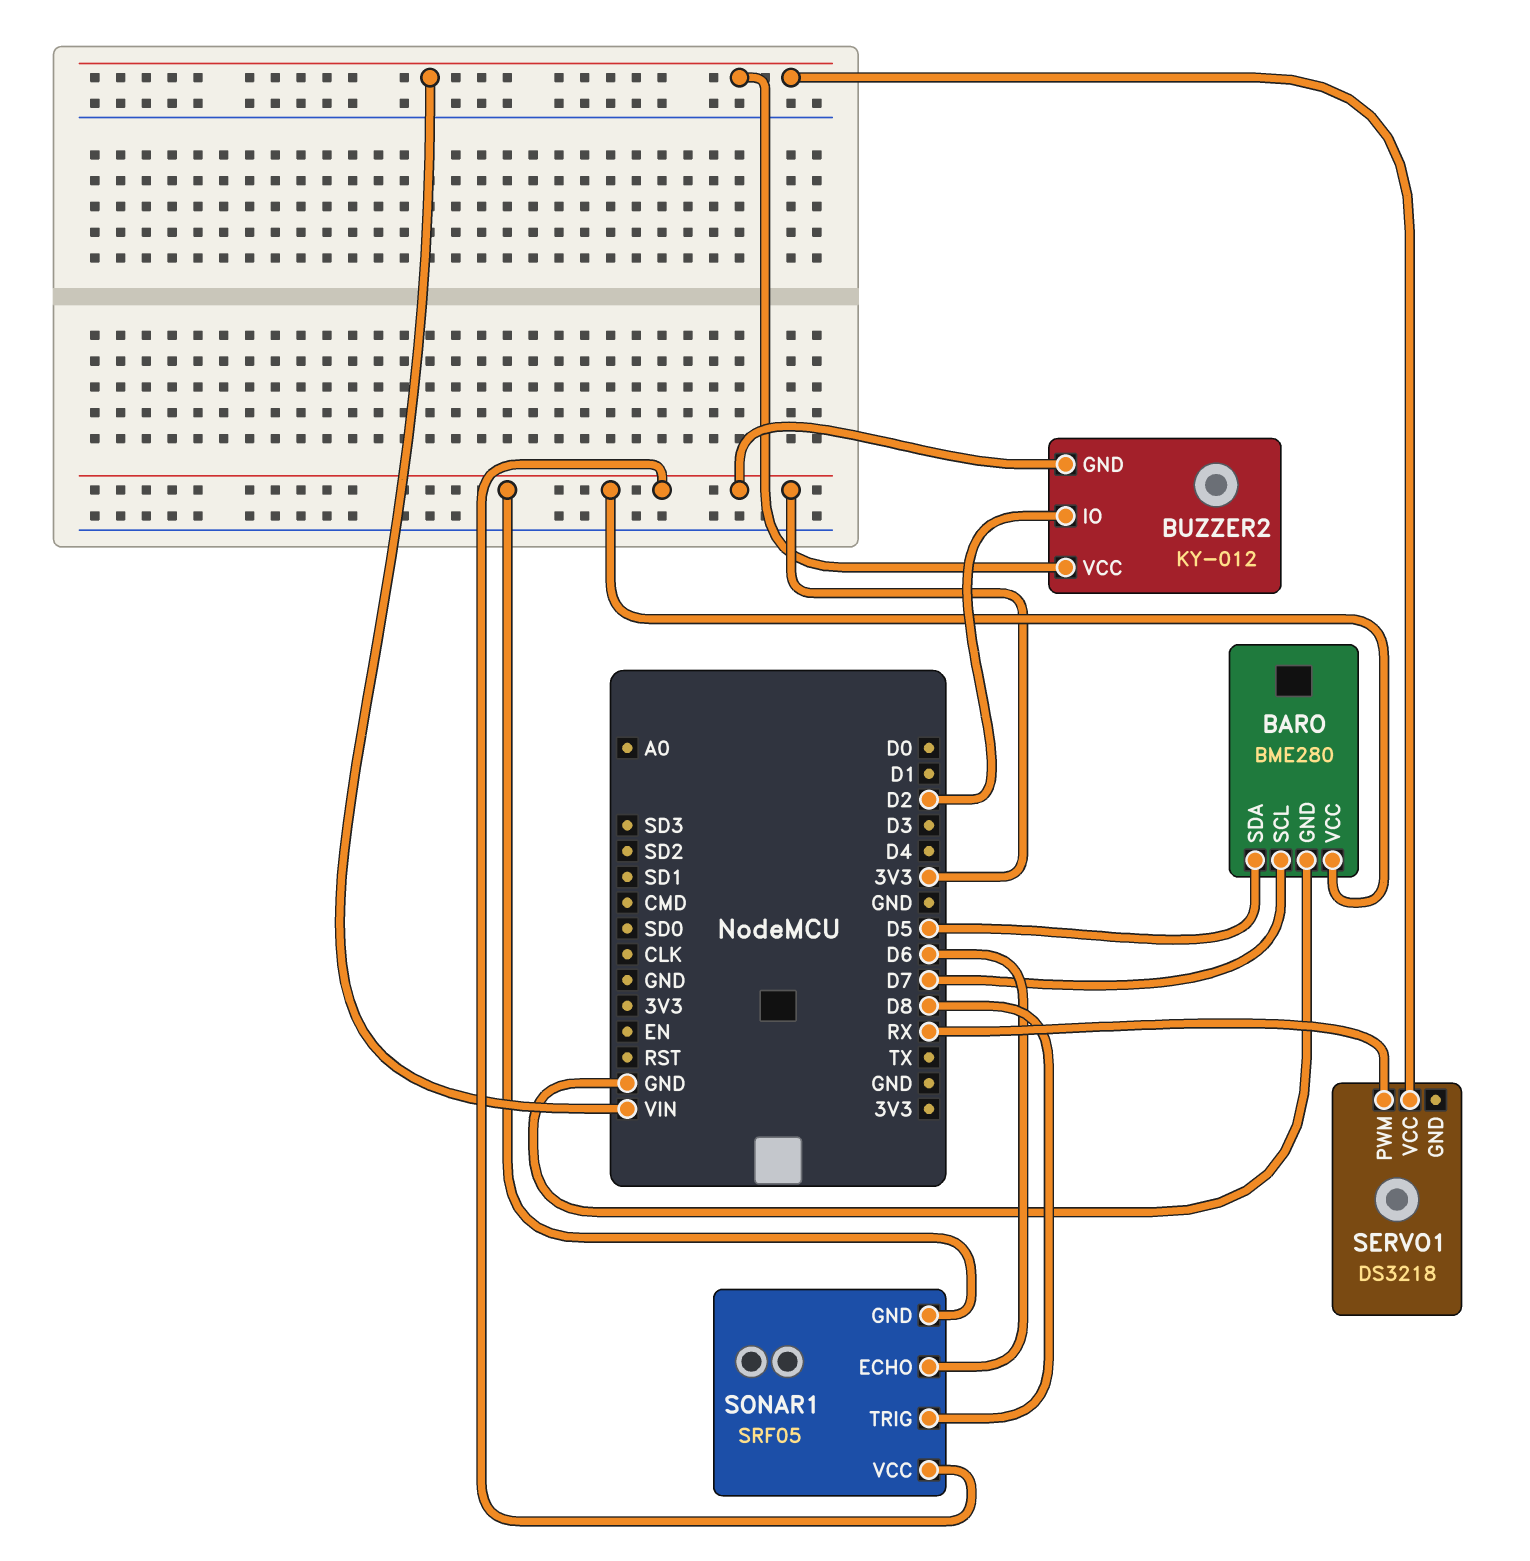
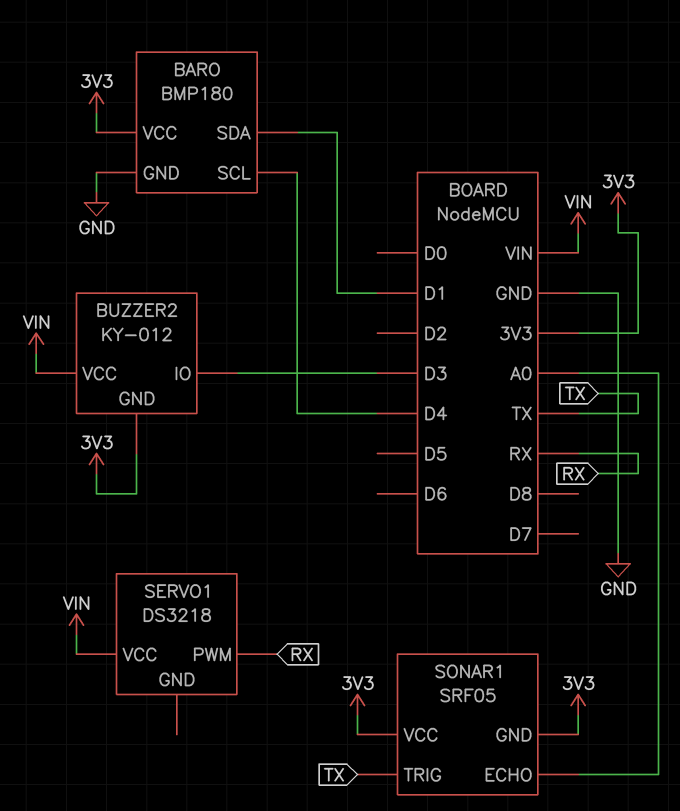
BARO: BME280 -> BMP180
BARO pin SCL: D7 -> D4
BARO pin SDA: D5 -> D1
BUZZER2 pin IO: D2 -> D3
SONAR1 pin ECHO: D6 -> A0
SONAR1 pin TRIG: D8 -> TX

